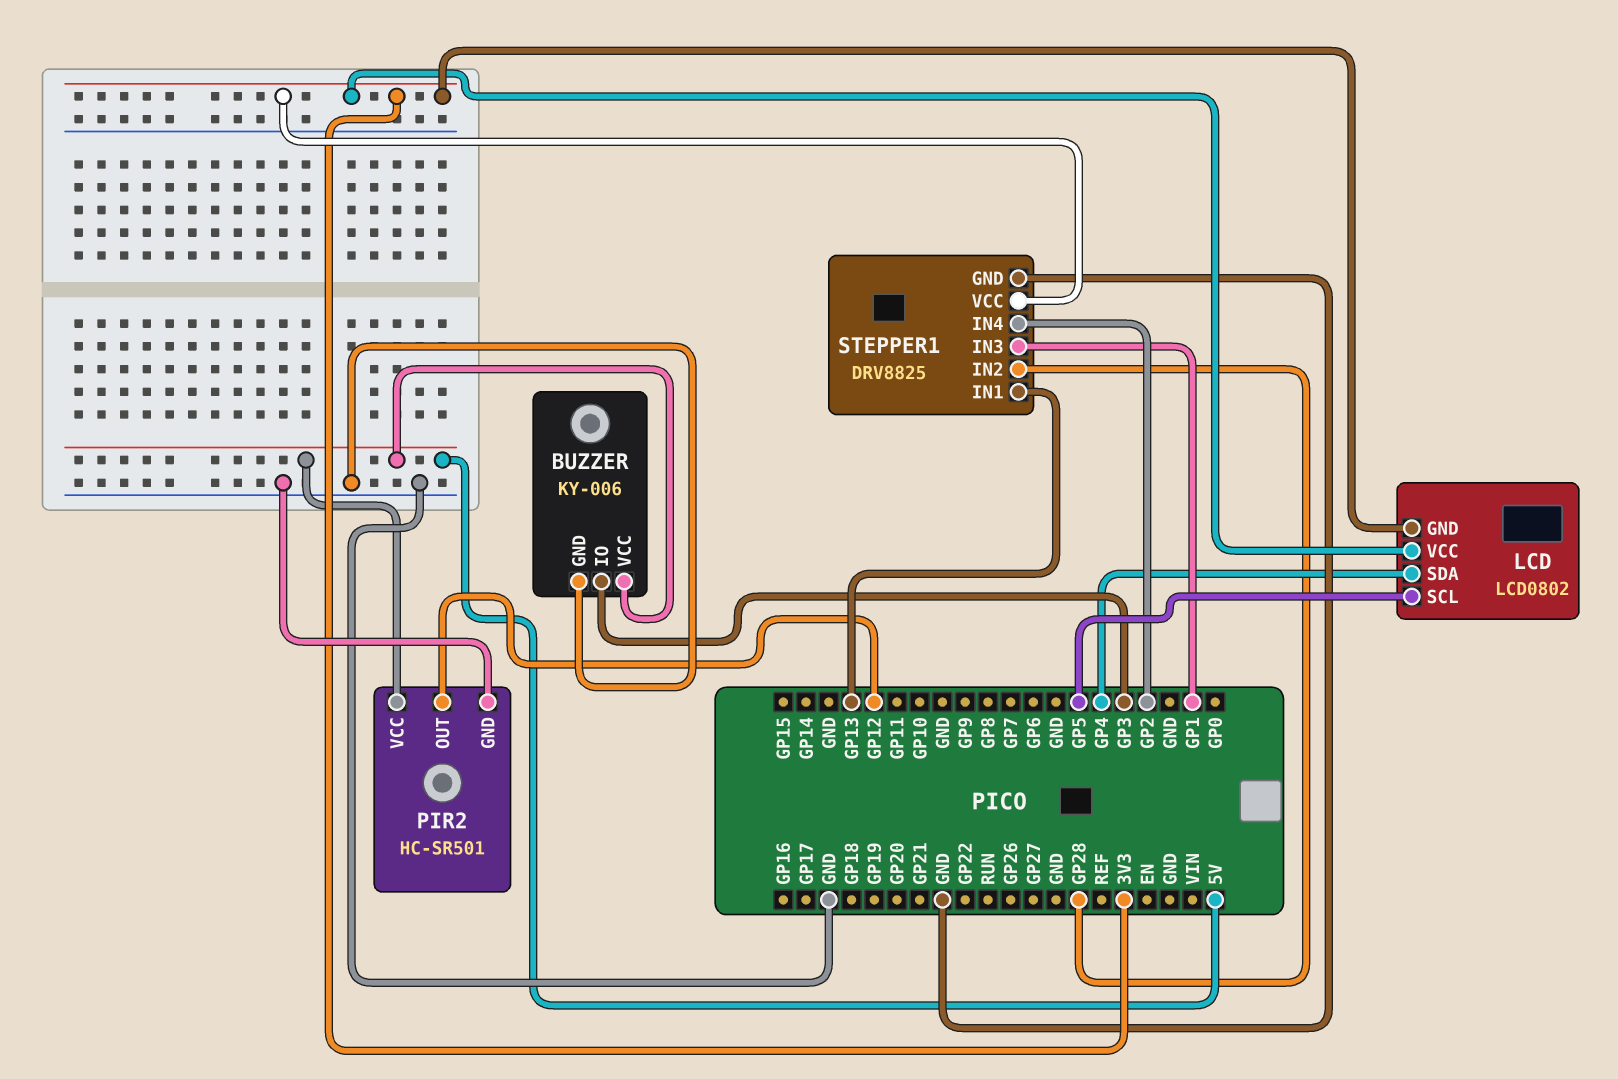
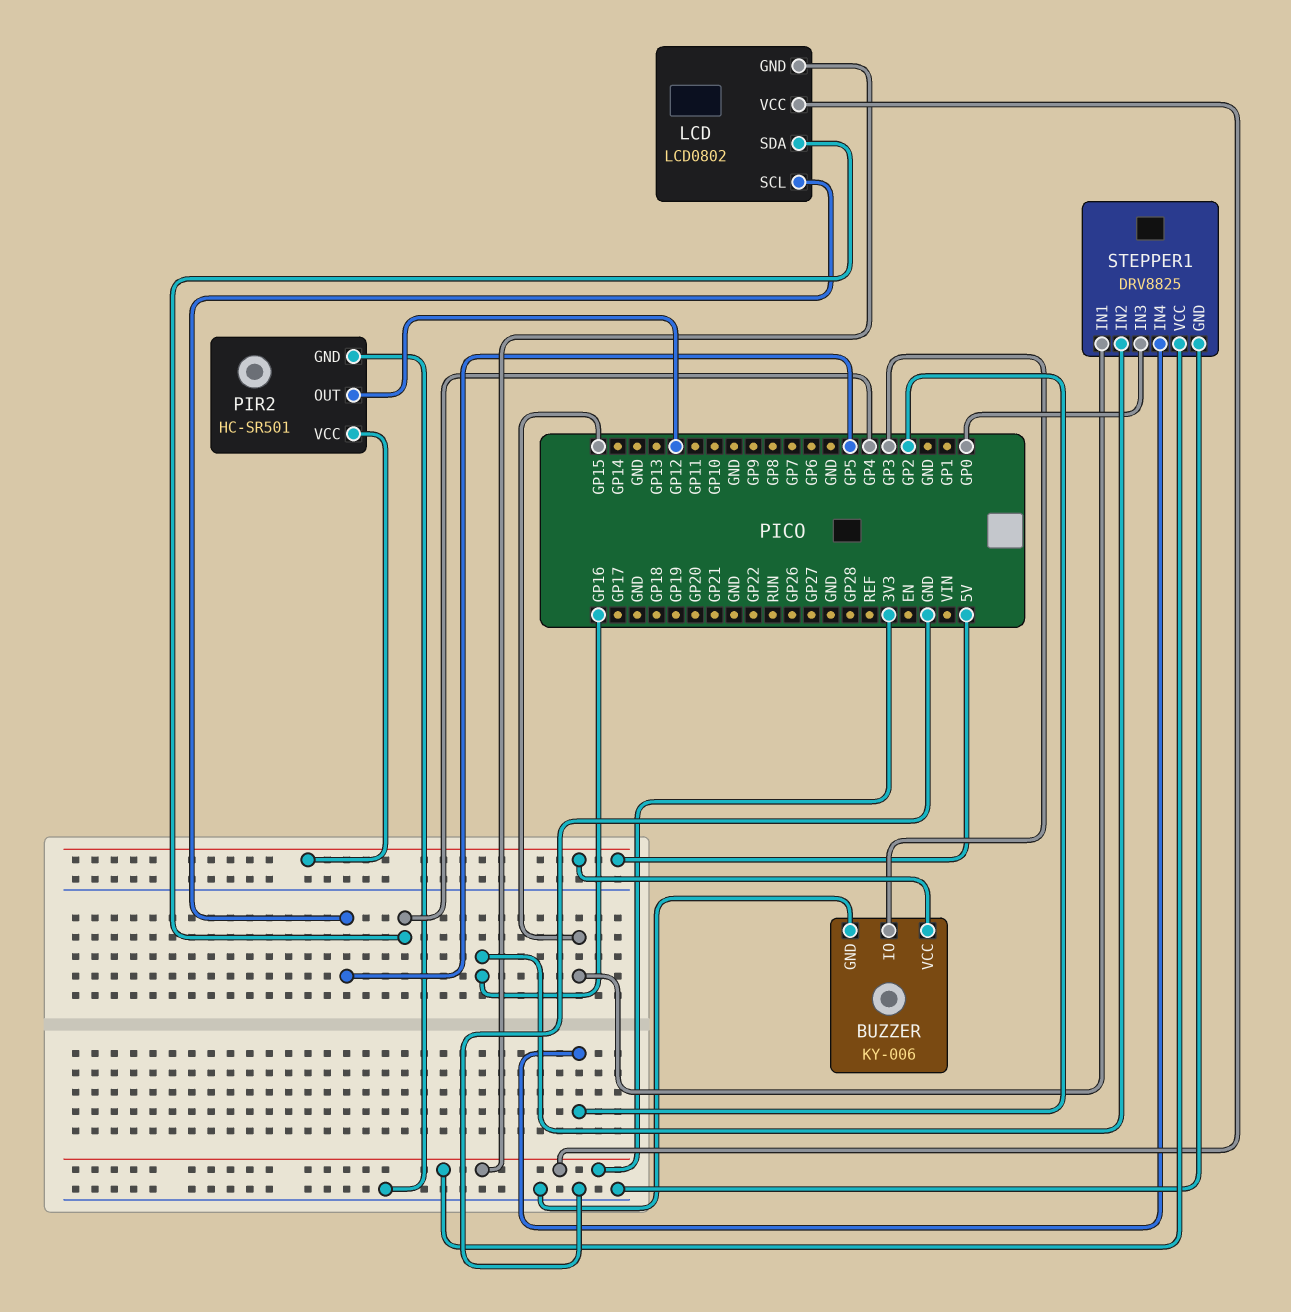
STEPPER1 pin IN1: GP13 -> GP15
STEPPER1 pin IN2: GP28 -> GP16
STEPPER1 pin IN3: GP1 -> GP0

